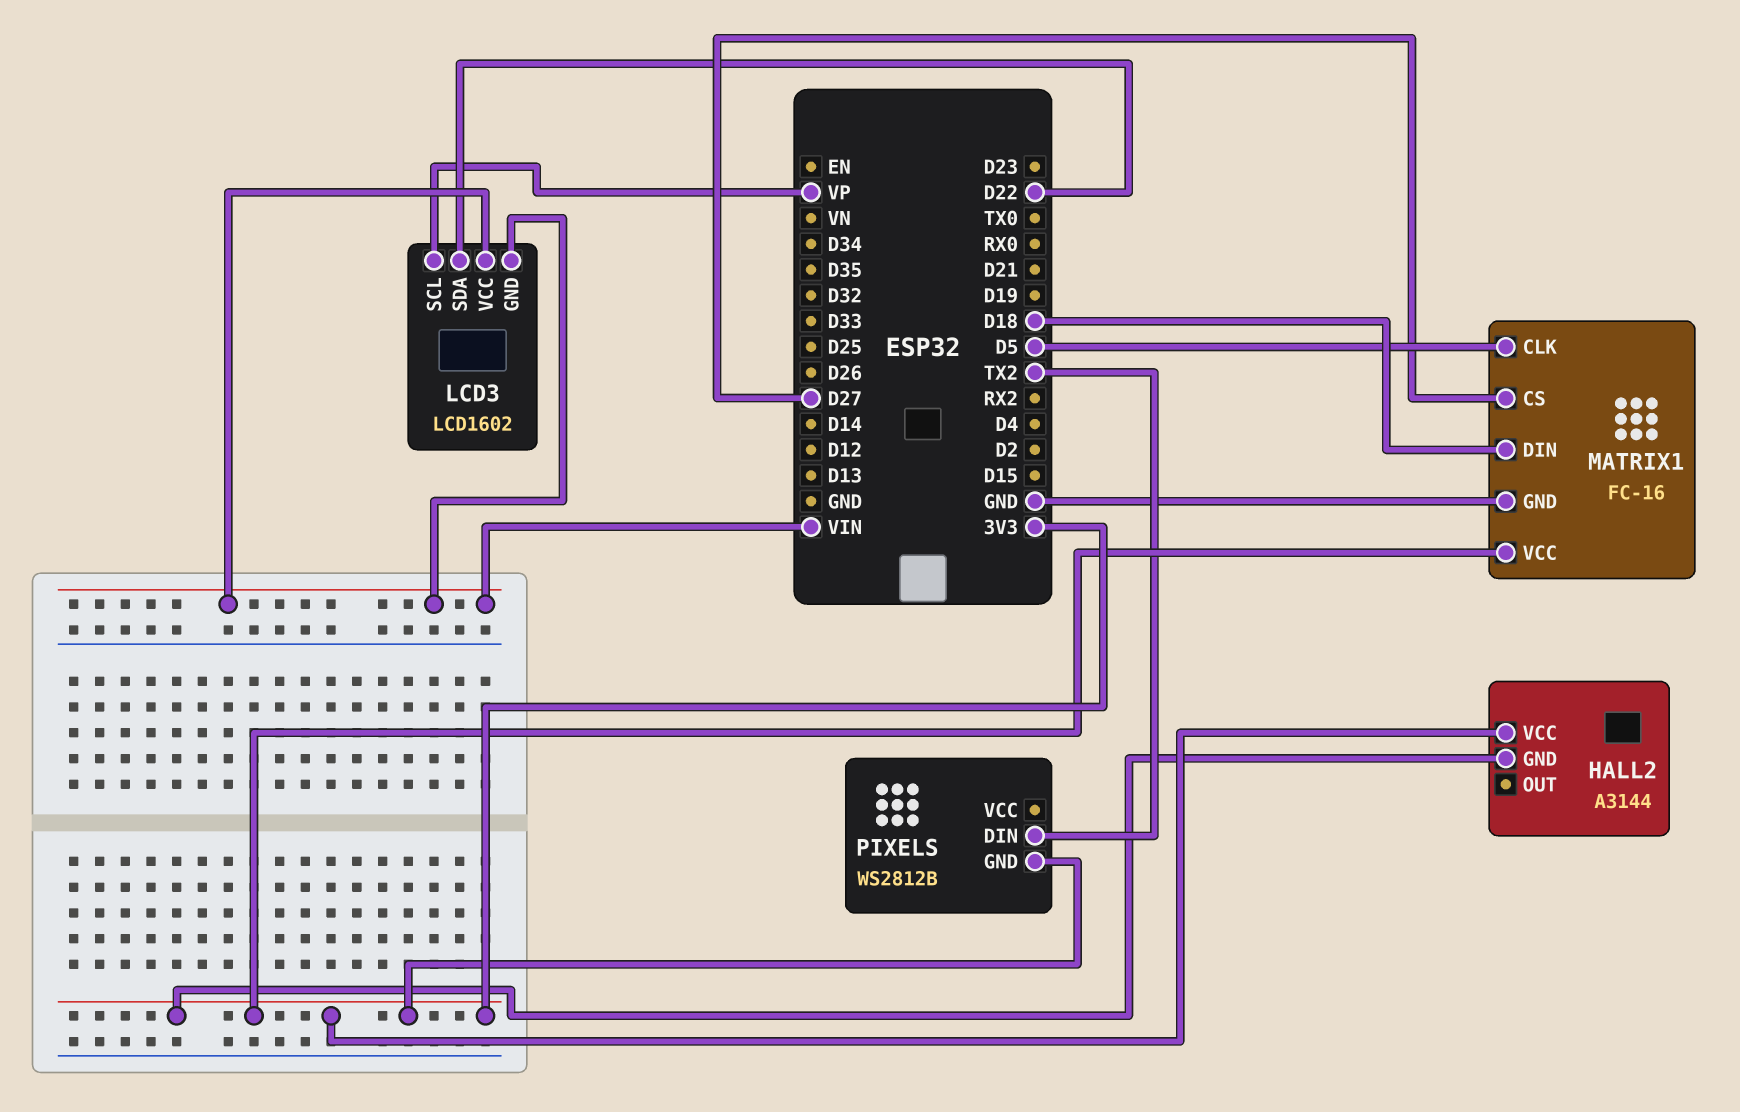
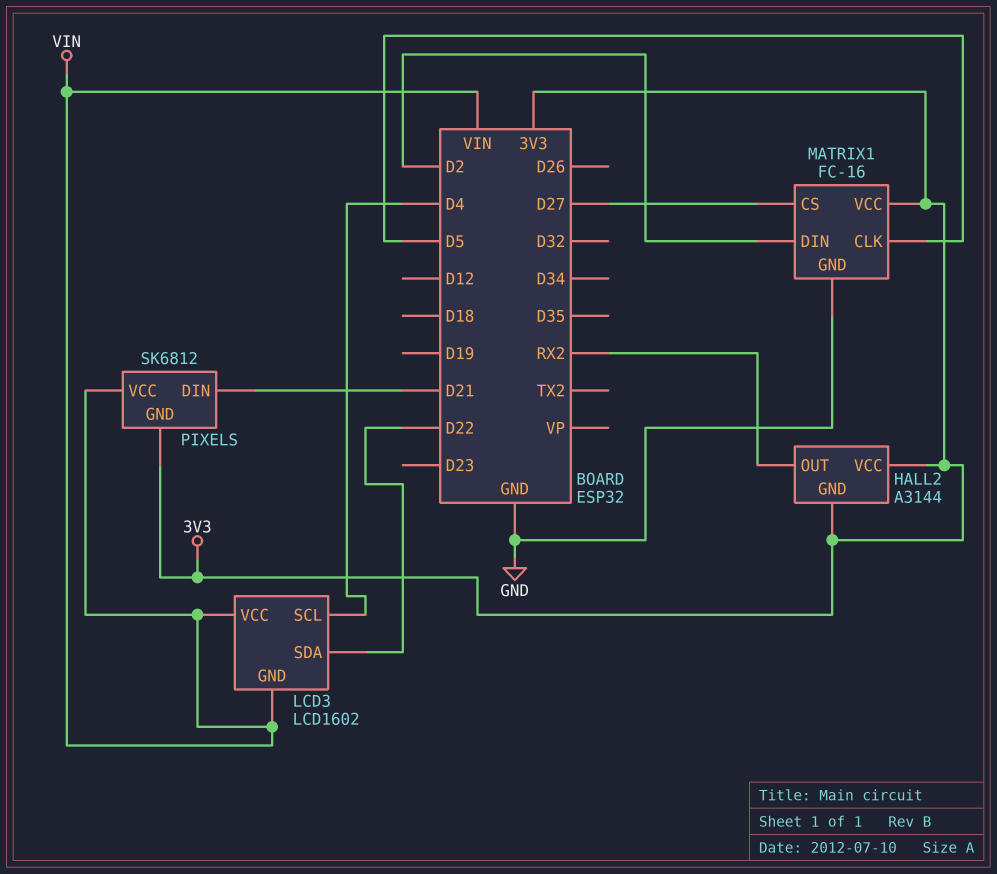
HALL2 pin OUT: none -> RX2
LCD3 pin SCL: VP -> D4
MATRIX1 pin DIN: D18 -> D2
PIXELS: WS2812B -> SK6812
PIXELS pin DIN: TX2 -> D21
PIXELS pin VCC: none -> VIN

